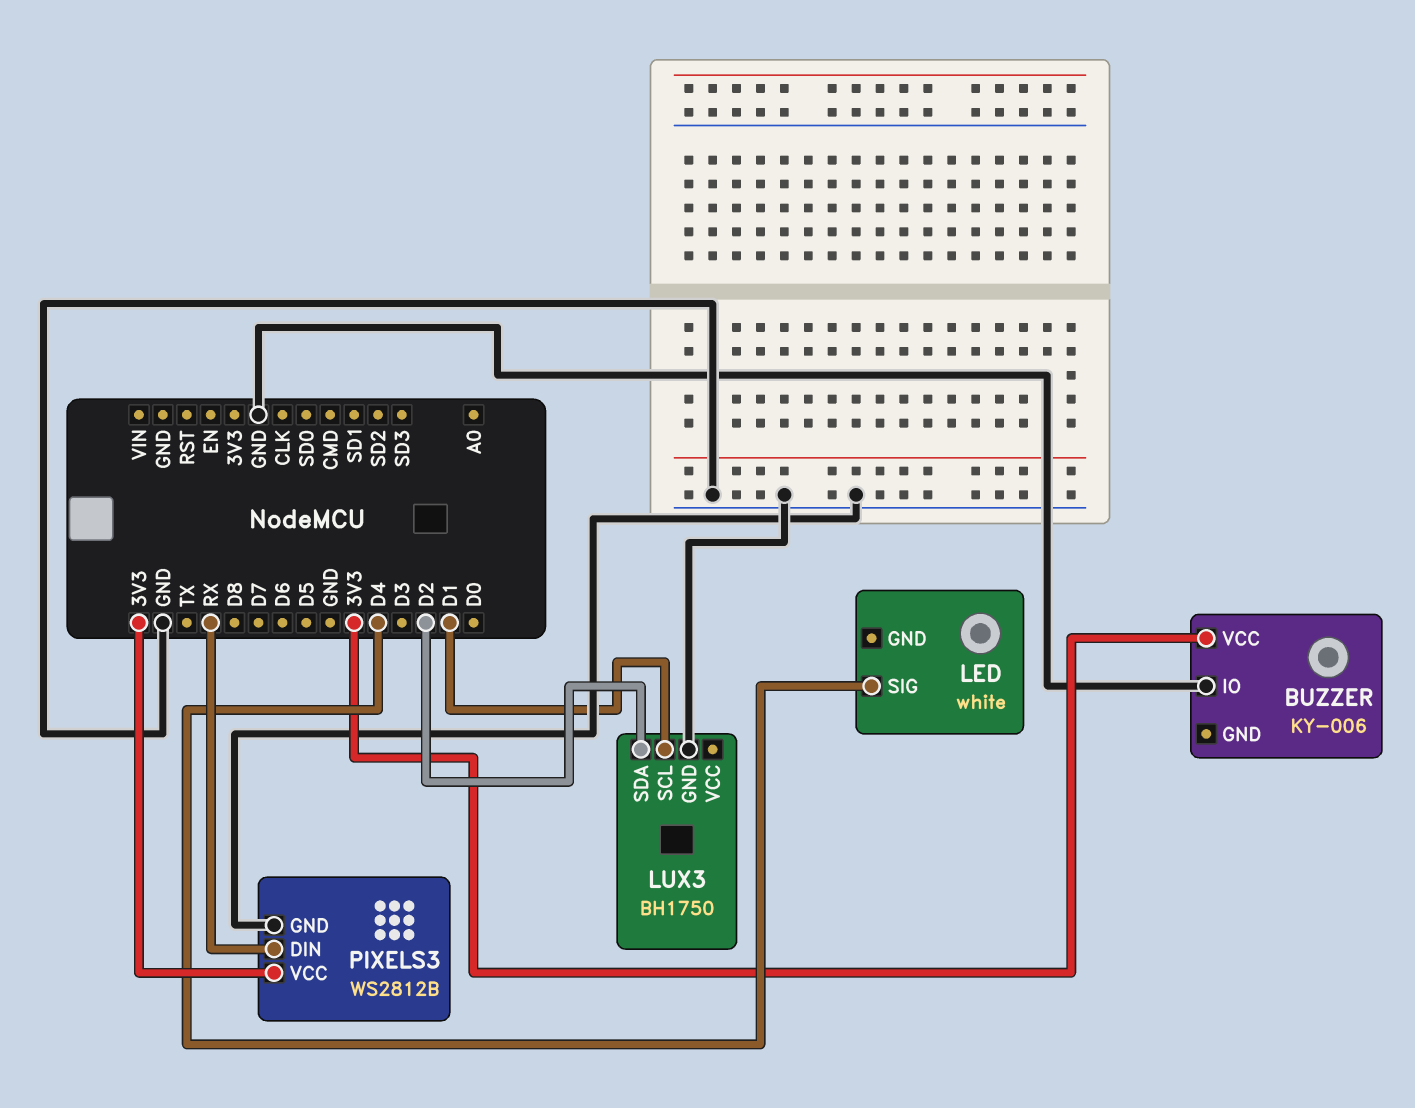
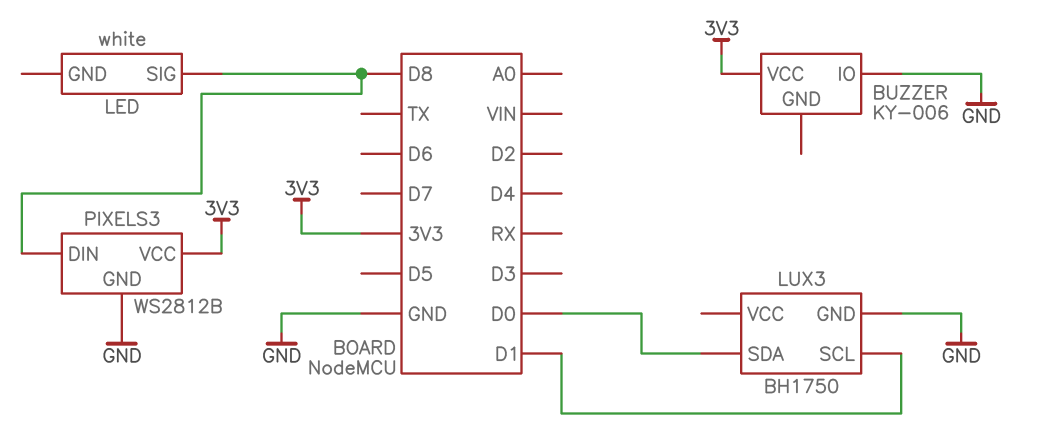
LED pin SIG: D4 -> D8
LUX3 pin SDA: D2 -> D0
PIXELS3 pin DIN: RX -> D8

